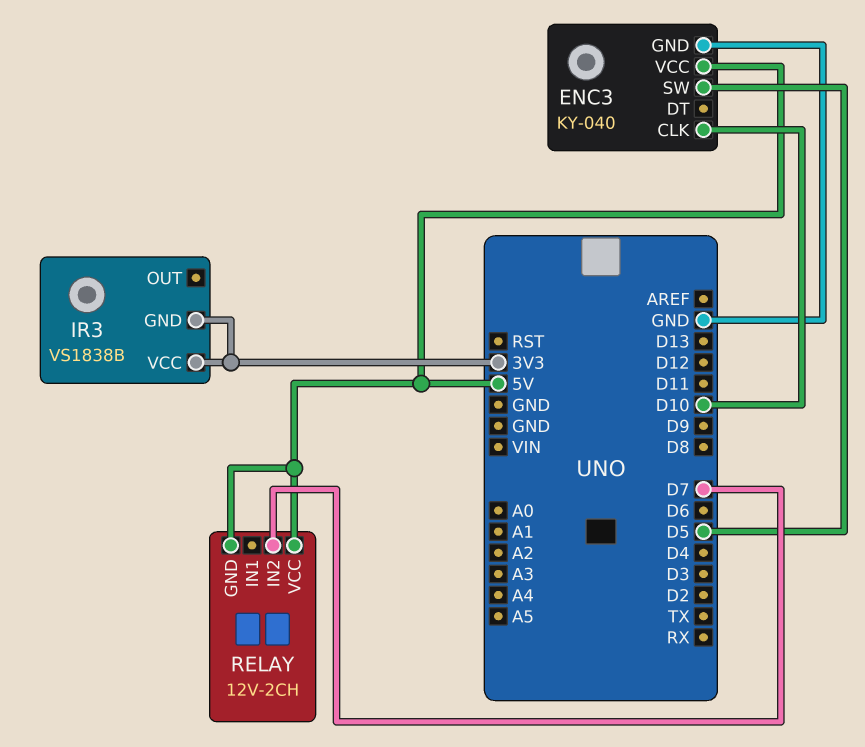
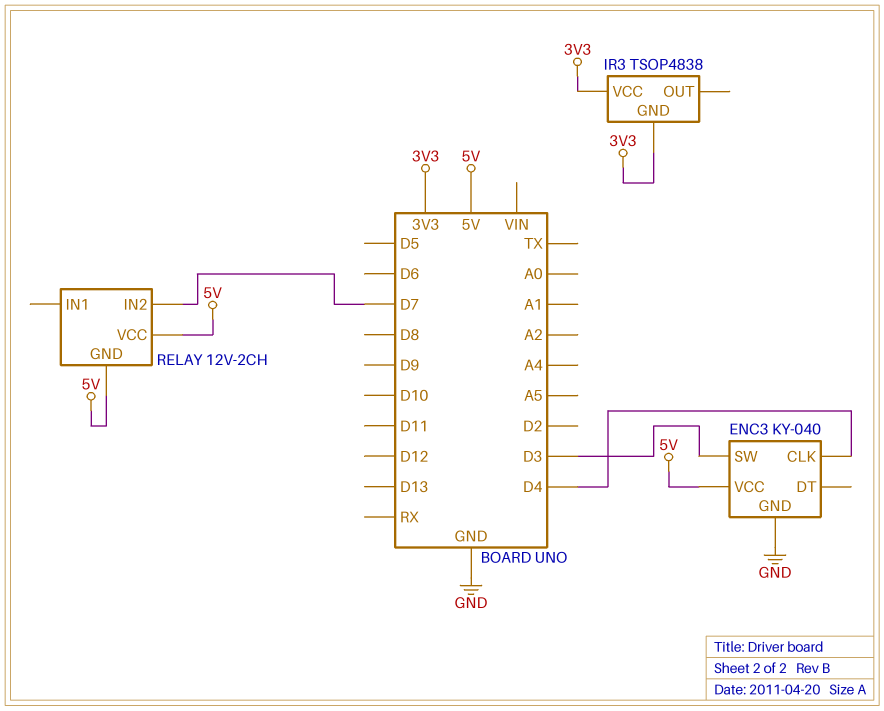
ENC3 pin CLK: D10 -> D4
ENC3 pin SW: D5 -> D3
IR3: VS1838B -> TSOP4838

